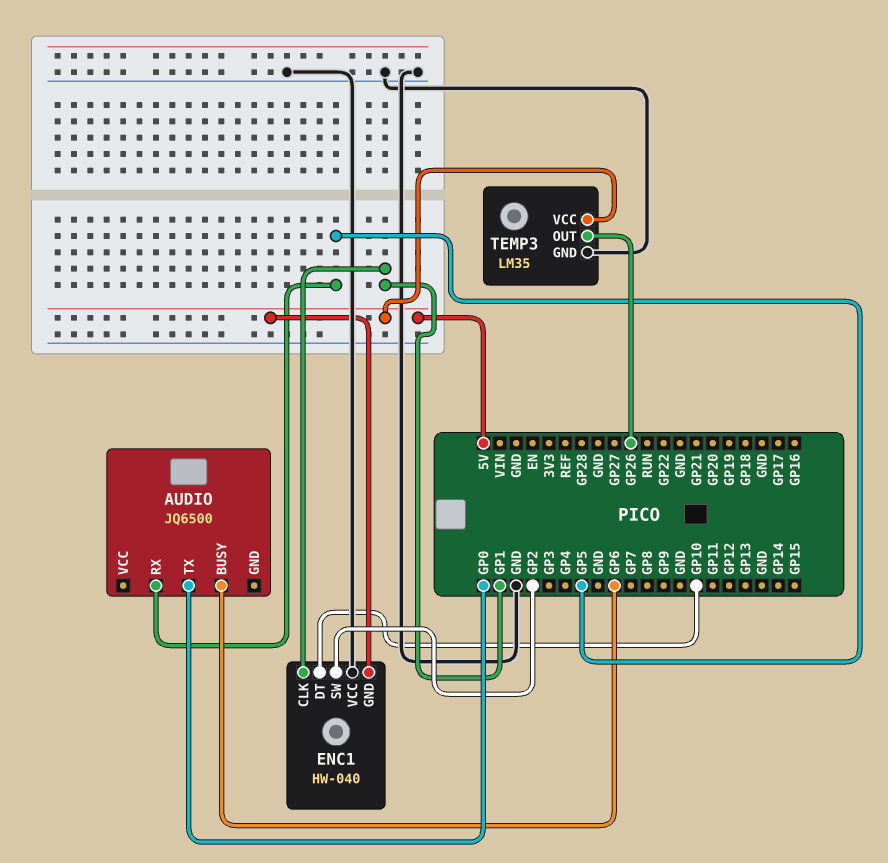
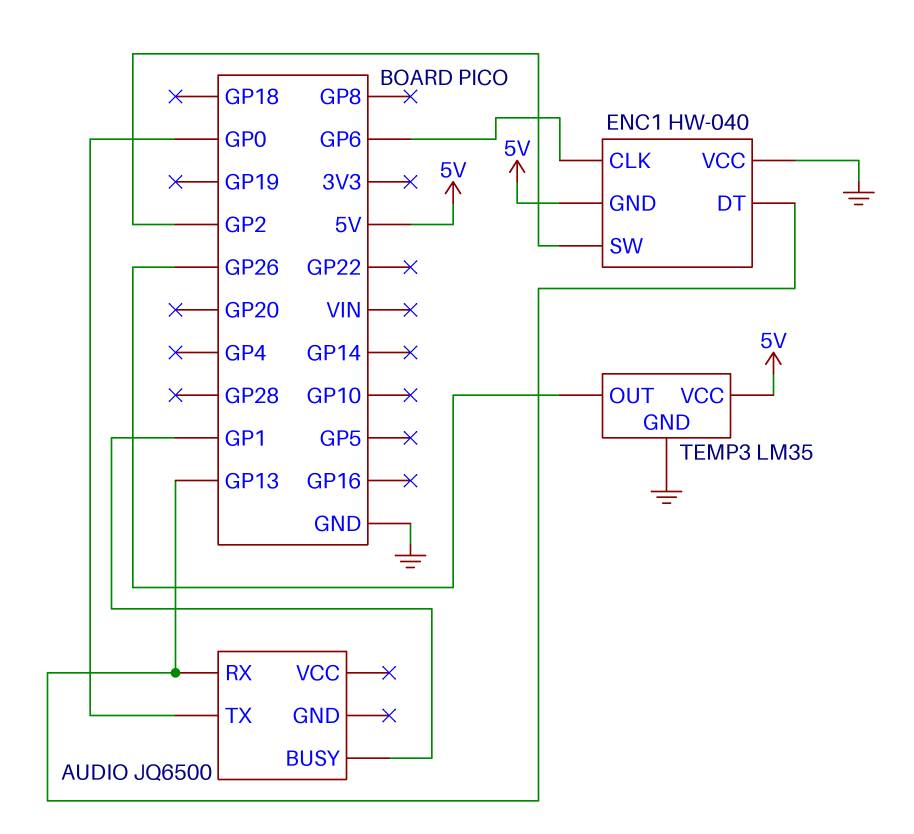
AUDIO pin BUSY: GP6 -> GP1
AUDIO pin RX: GP5 -> GP13
ENC1 pin CLK: GP1 -> GP6
ENC1 pin DT: GP10 -> GP13

